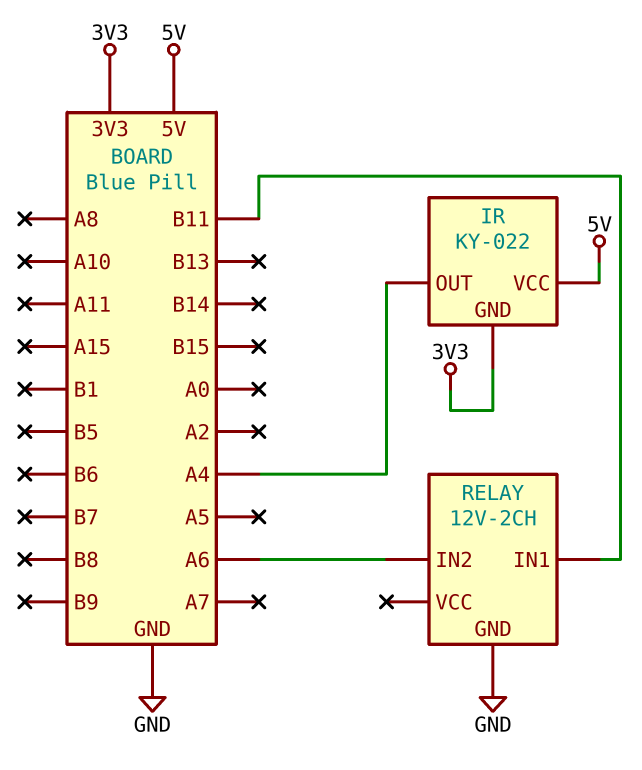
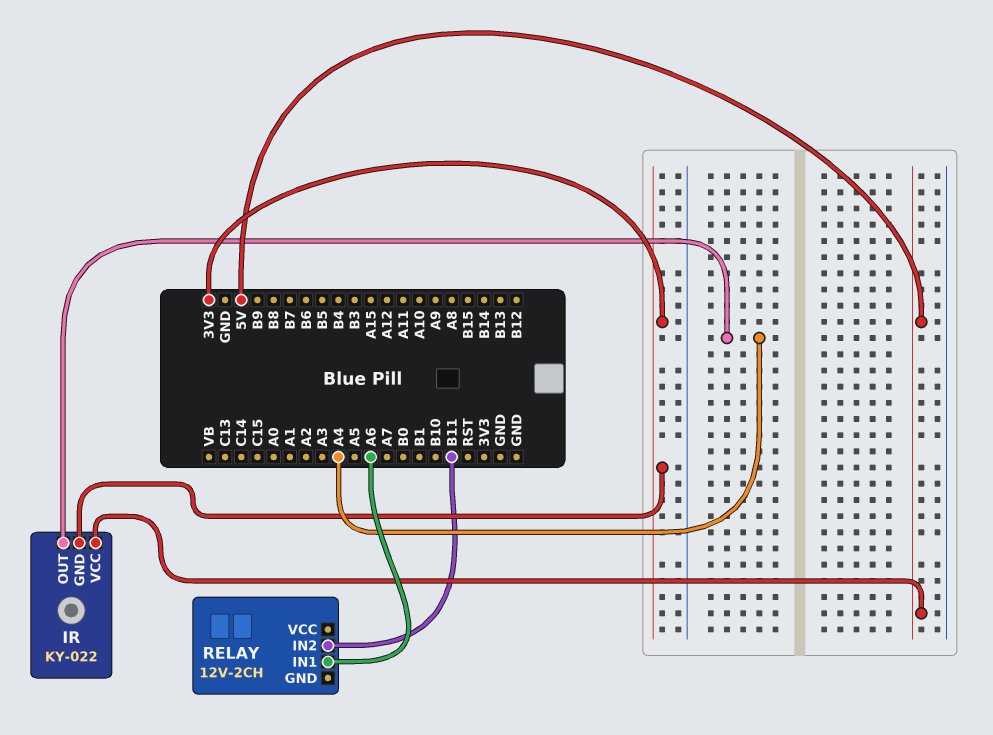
RELAY pin GND: GND -> none
RELAY pin IN1: B11 -> A6
RELAY pin IN2: A6 -> B11

